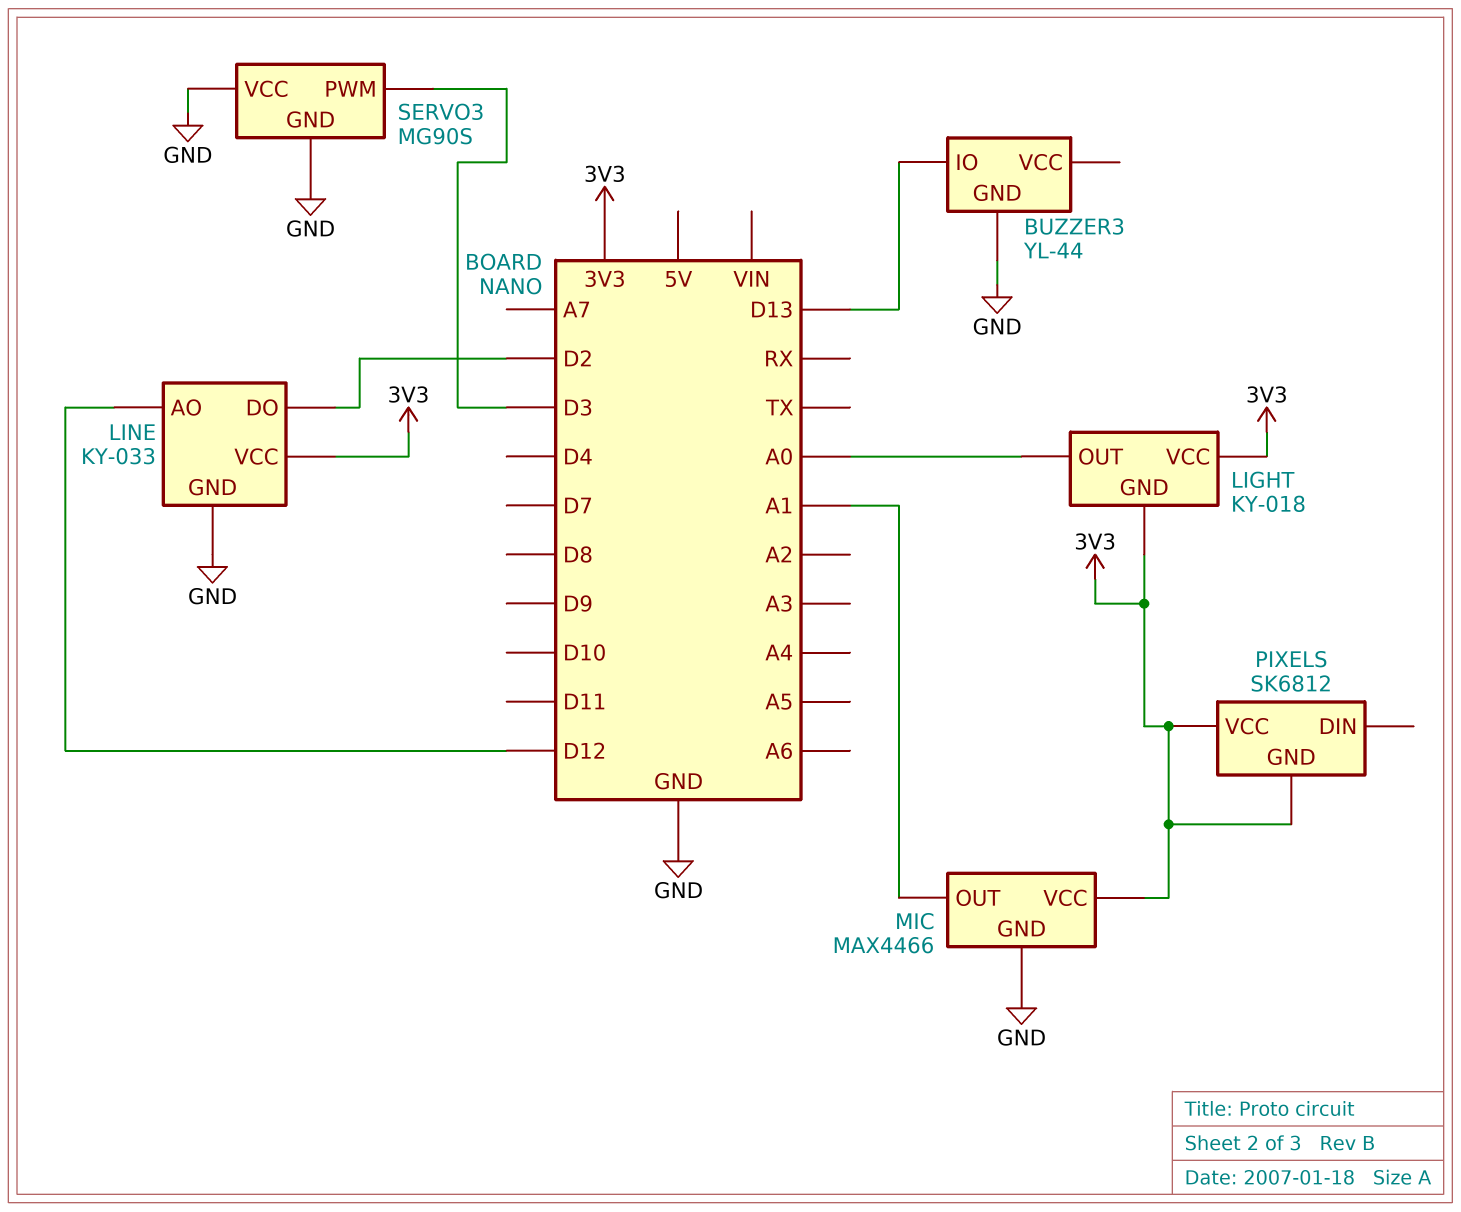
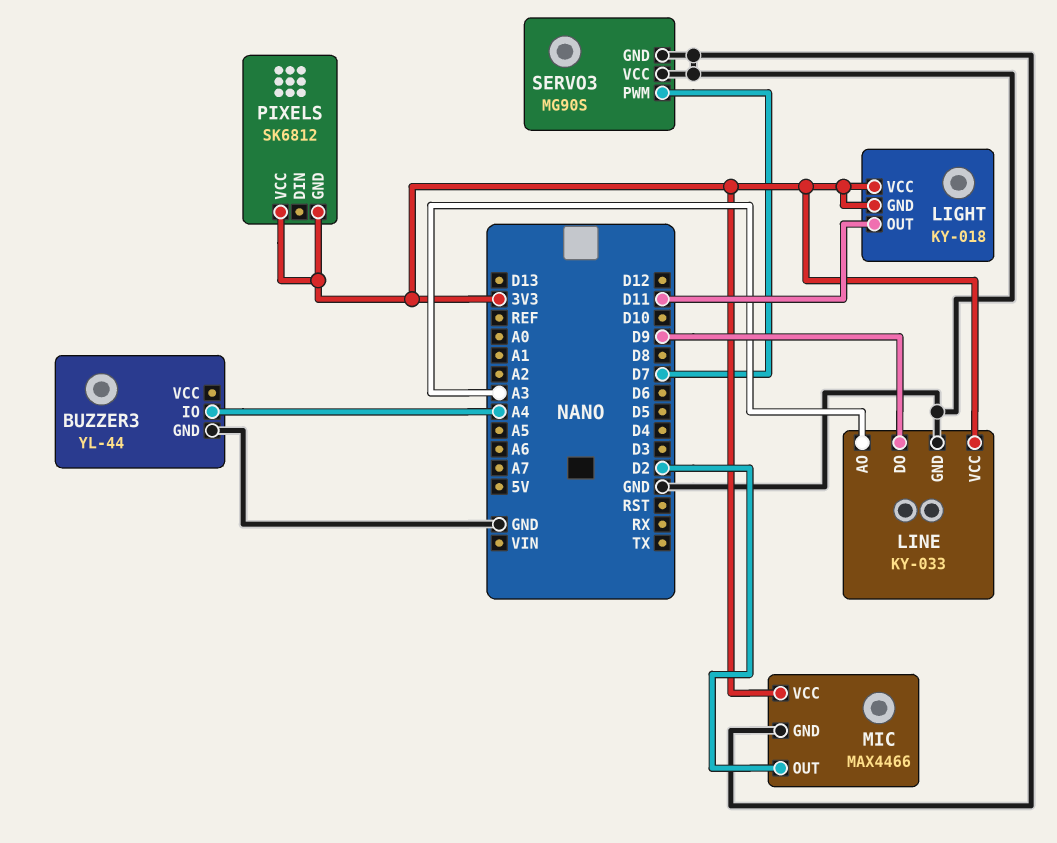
BUZZER3 pin IO: D13 -> A4
LIGHT pin OUT: A0 -> D11
LINE pin AO: D12 -> A3
LINE pin DO: D2 -> D9
MIC pin OUT: A1 -> D2
SERVO3 pin PWM: D3 -> D7

